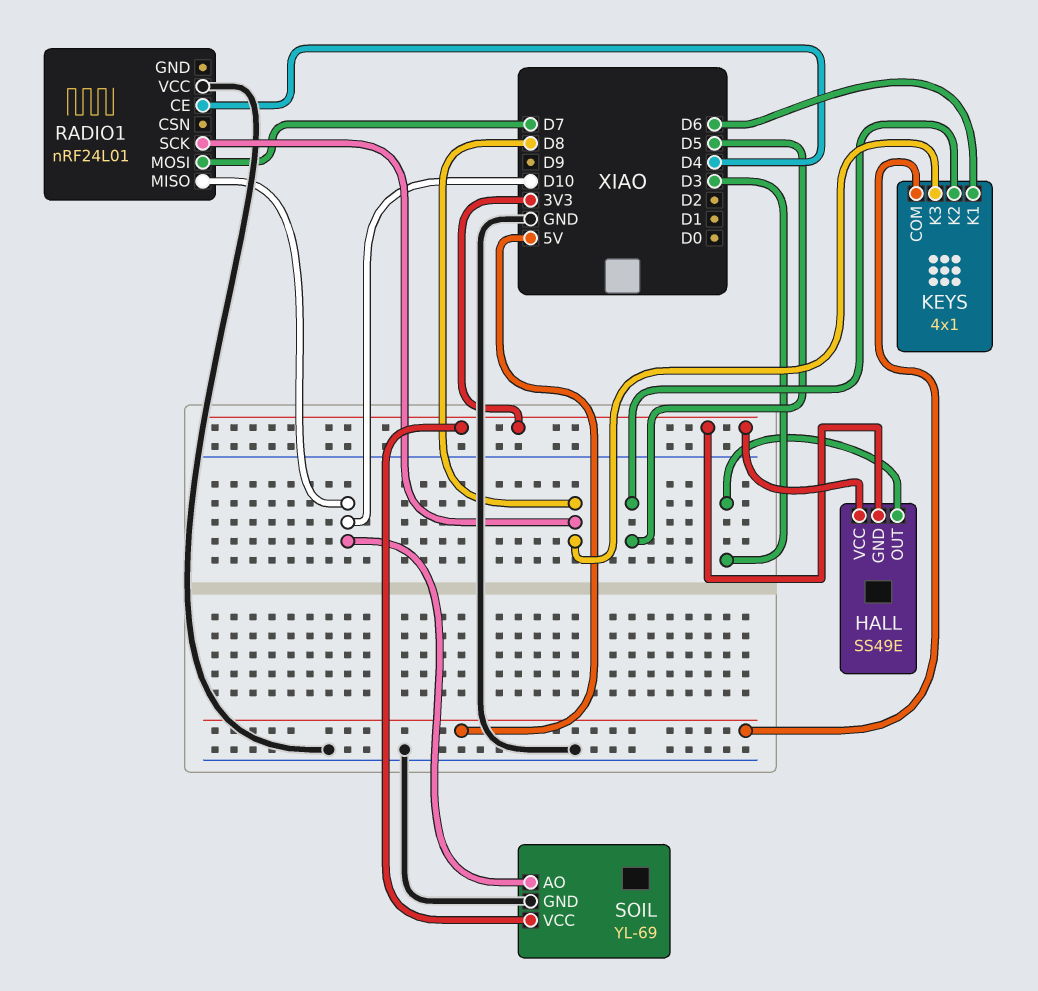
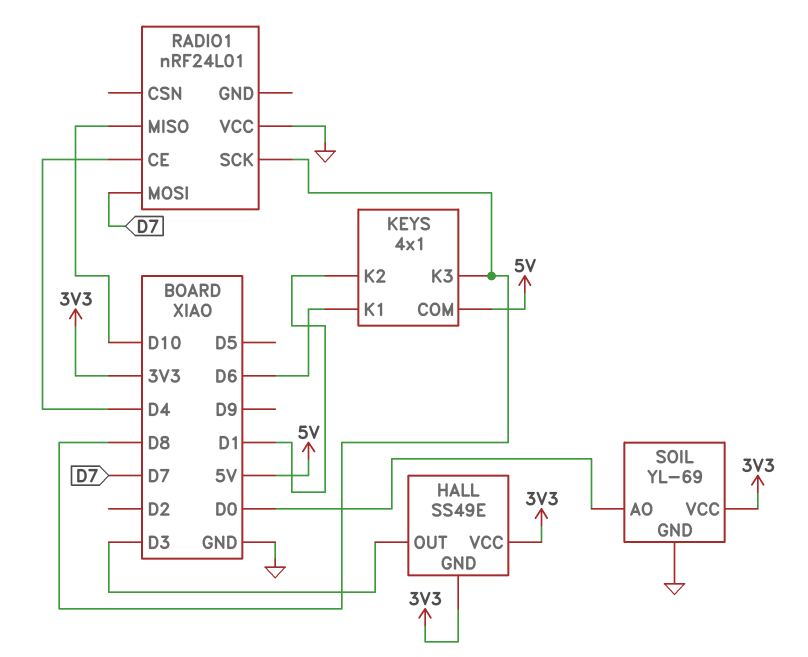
KEYS pin K2: D5 -> D1
SOIL pin AO: D10 -> D0

